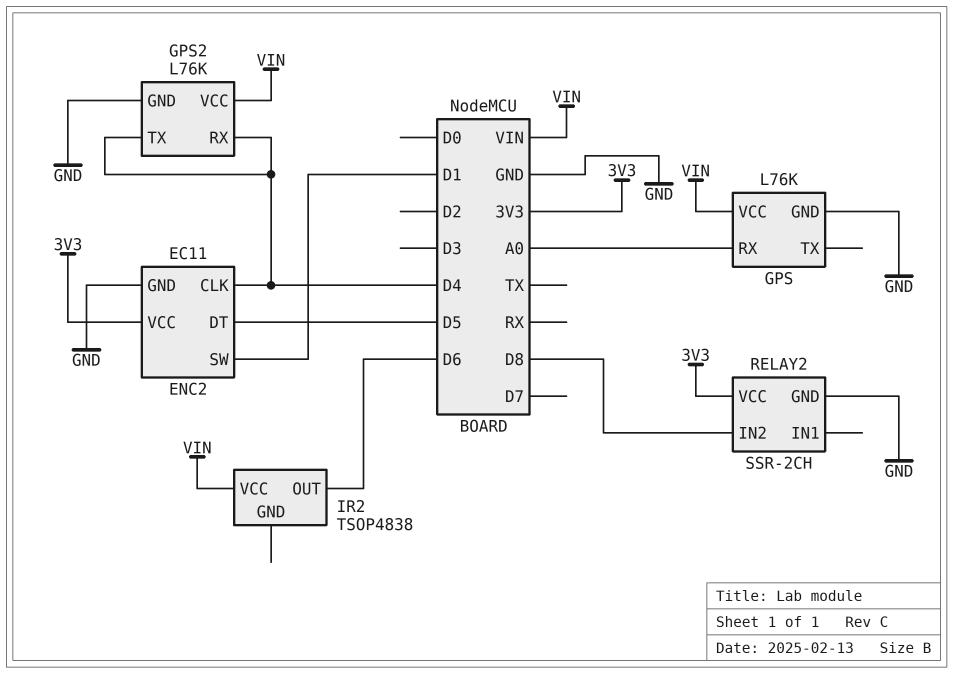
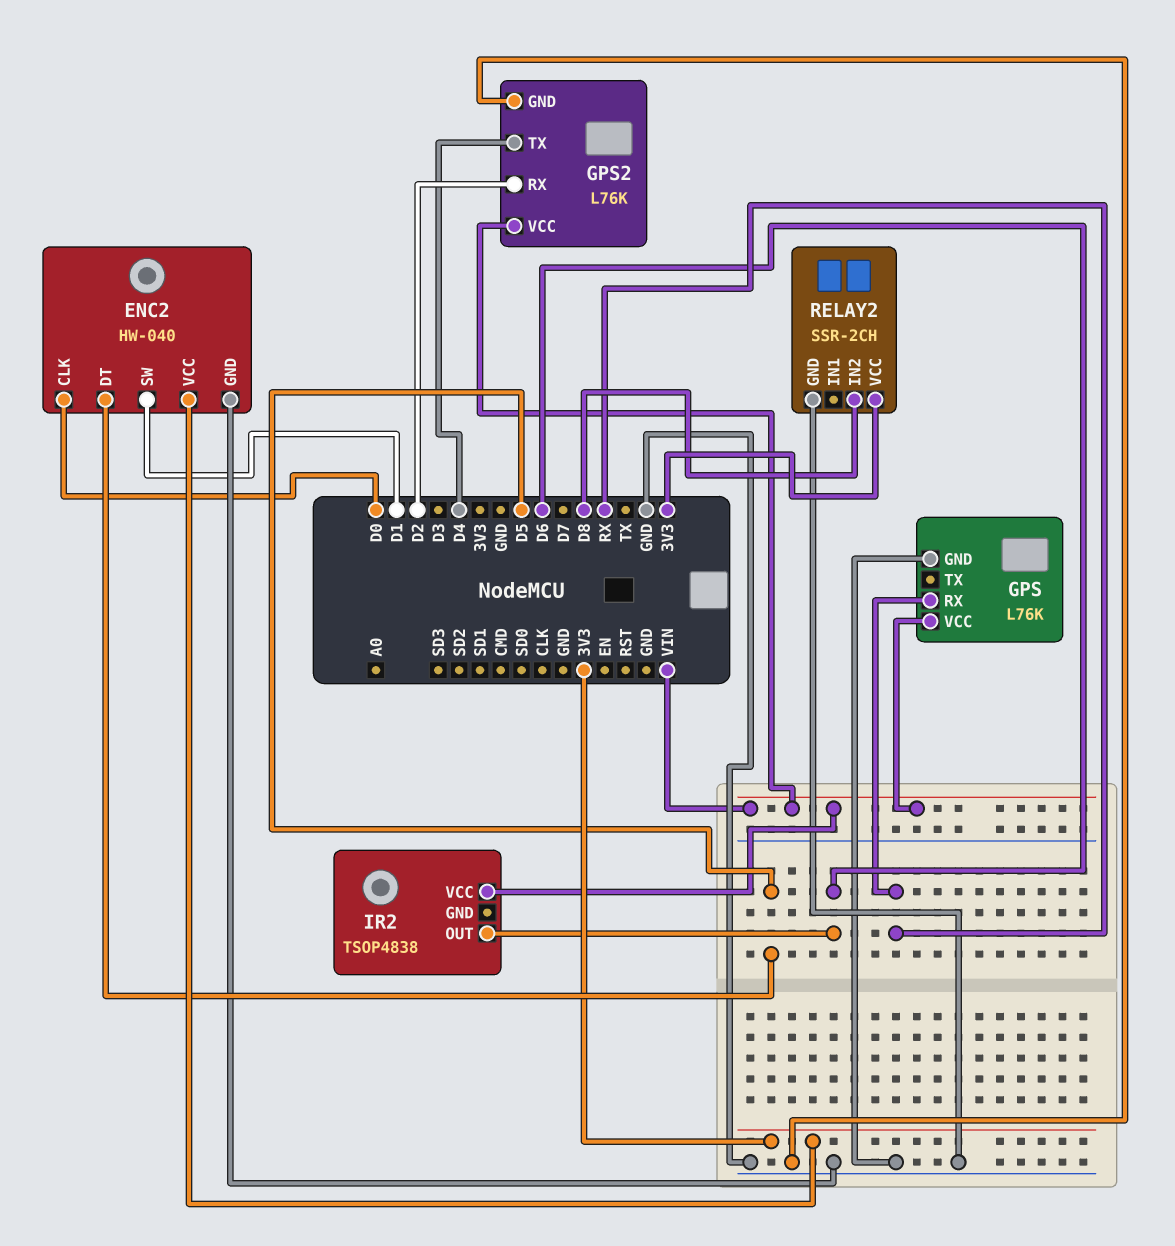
ENC2: EC11 -> HW-040
ENC2 pin CLK: D4 -> D0
GPS pin RX: A0 -> RX
GPS2 pin RX: D4 -> D2

